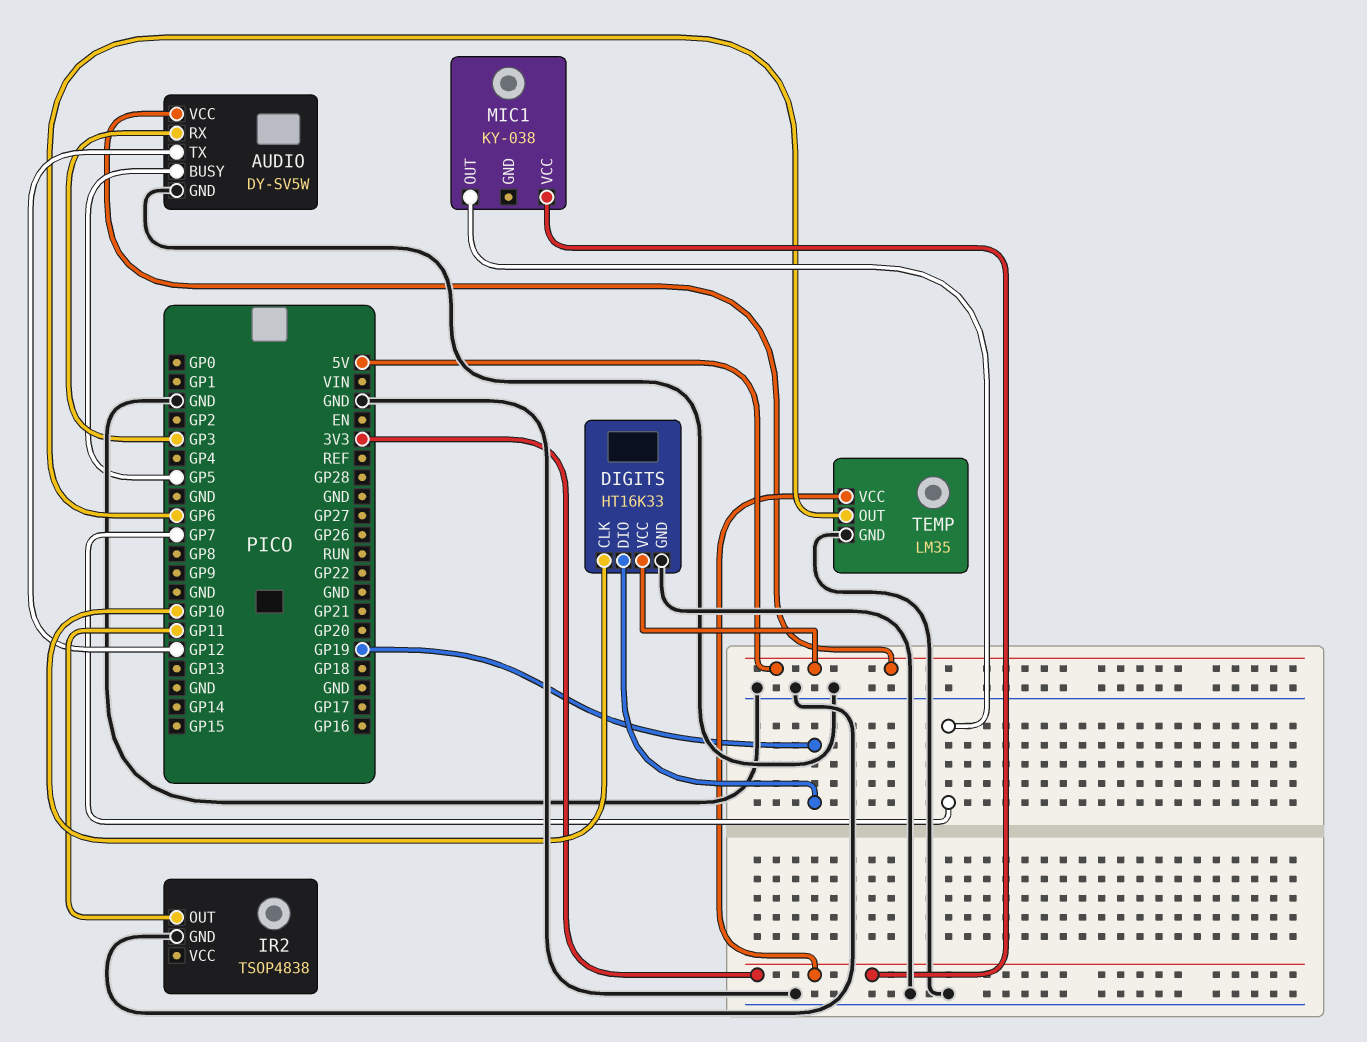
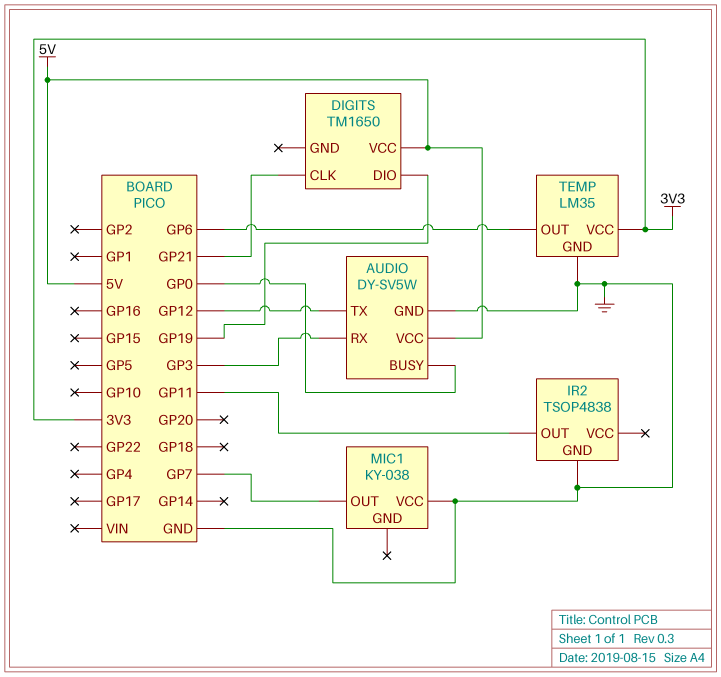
AUDIO pin BUSY: GP5 -> GP0
DIGITS: HT16K33 -> TM1650
DIGITS pin CLK: GP10 -> GP21
DIGITS pin GND: GND -> none
MIC1 pin VCC: 3V3 -> GND

